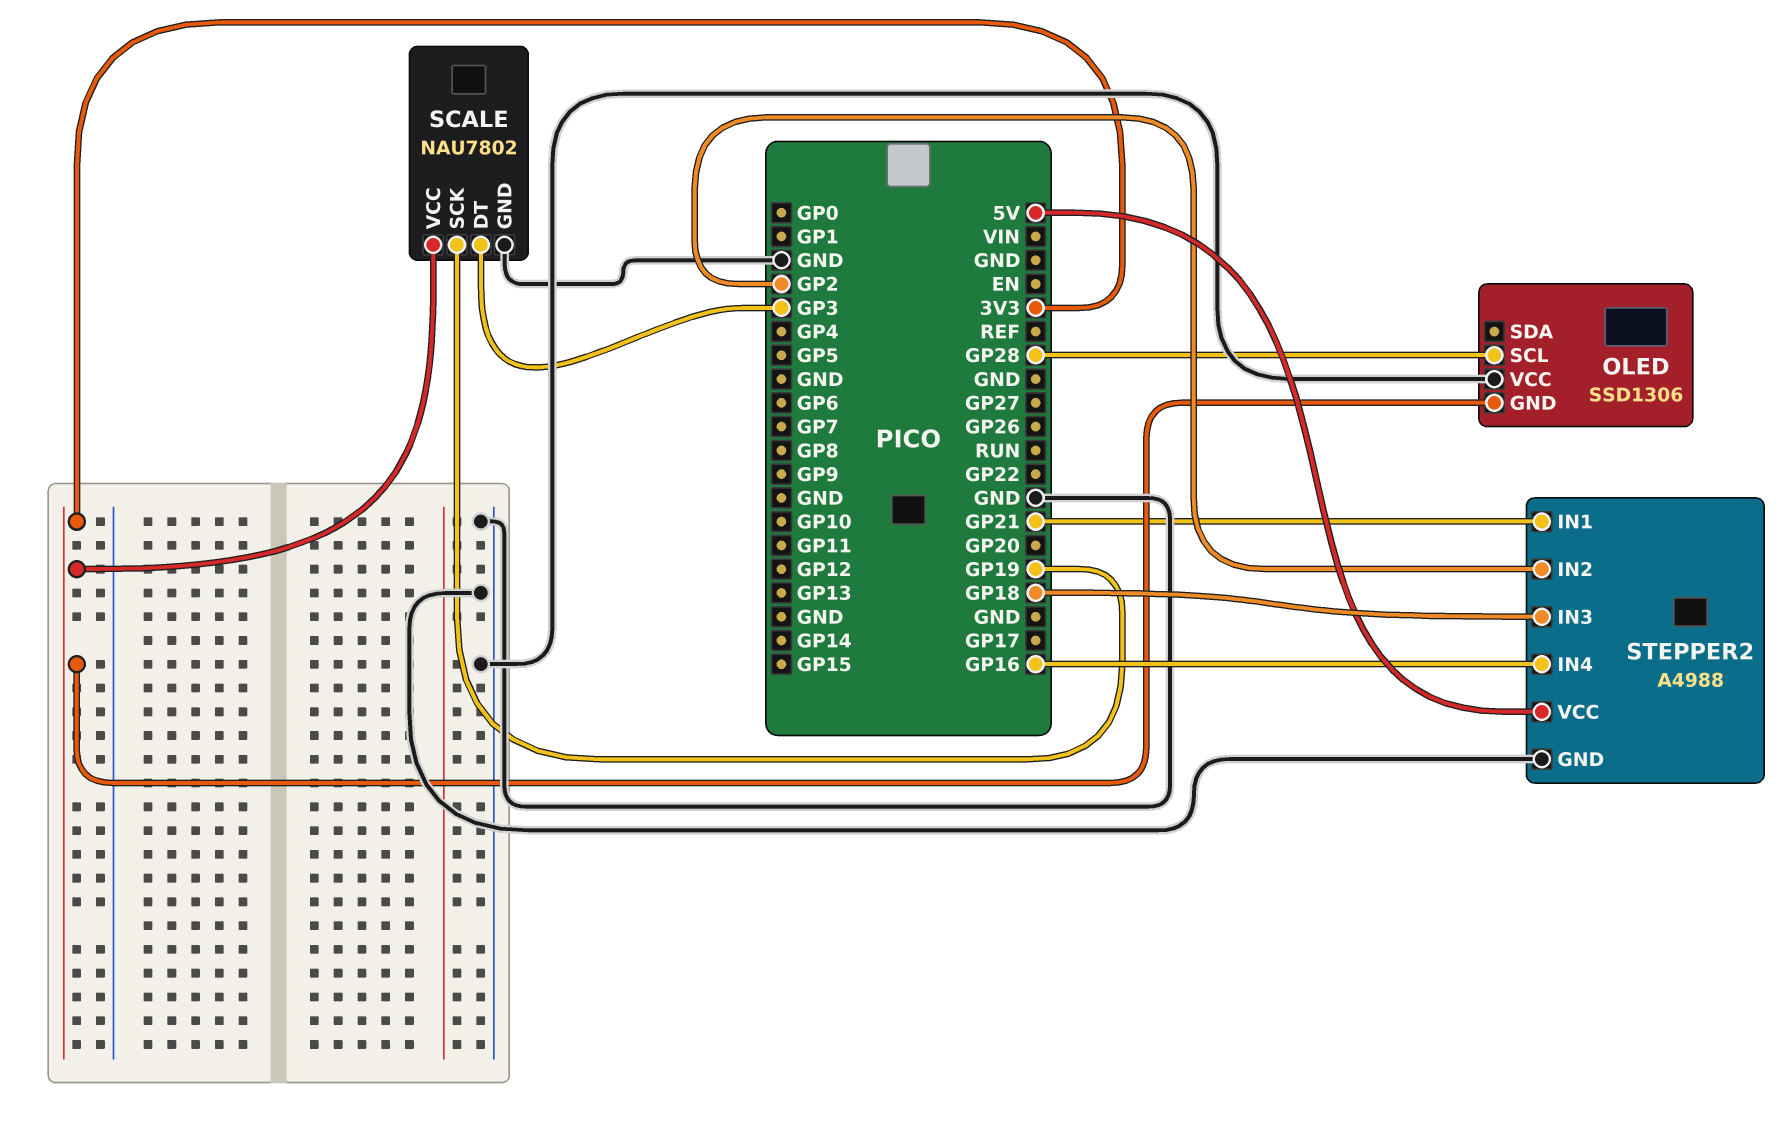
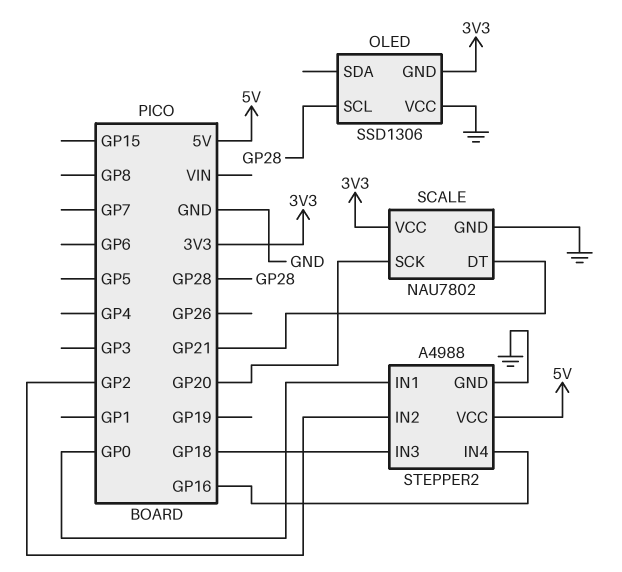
SCALE pin DT: GP3 -> GP21
SCALE pin SCK: GP19 -> GP20
STEPPER2 pin IN1: GP21 -> GP0

